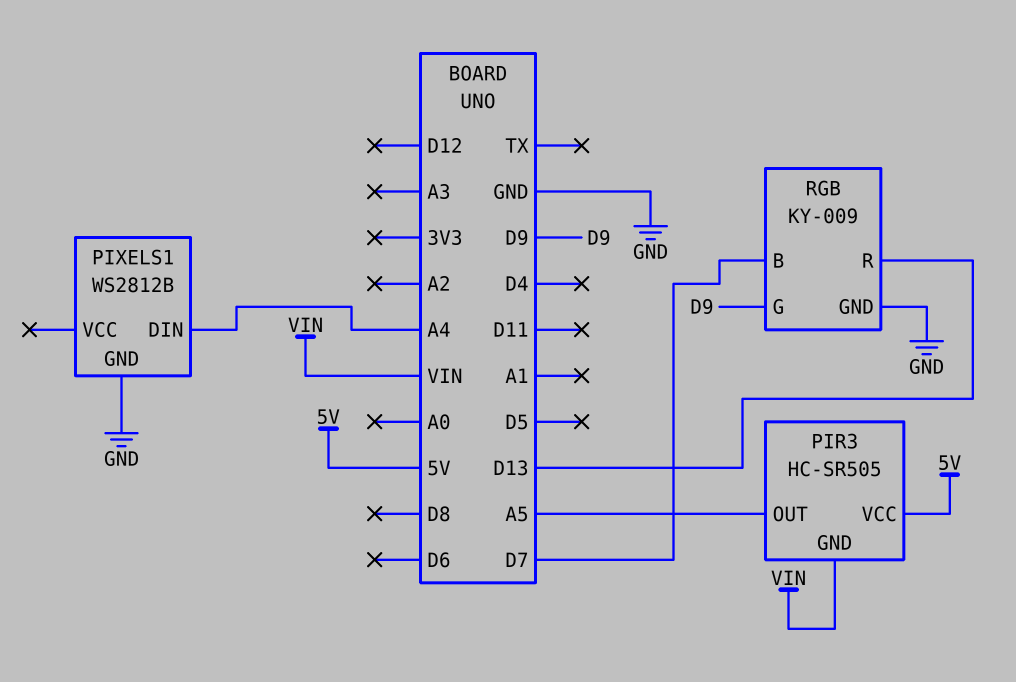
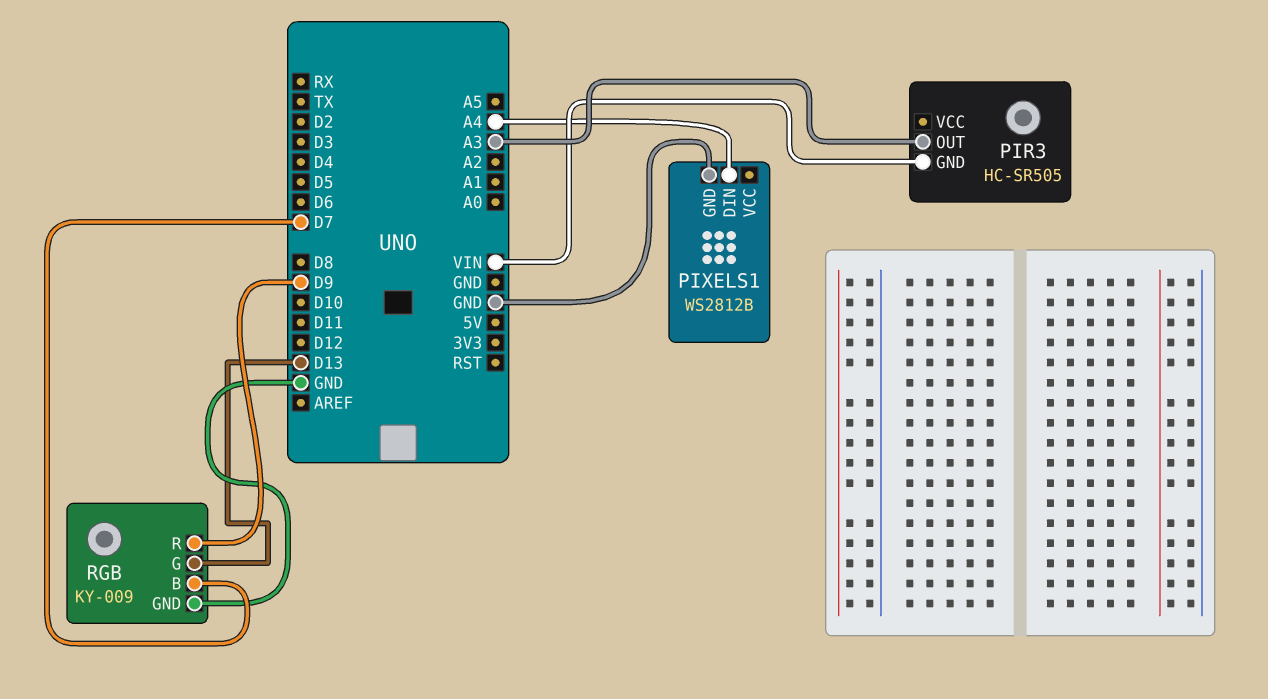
PIR3 pin OUT: A5 -> A3
PIR3 pin VCC: 5V -> none
RGB pin G: D9 -> D13
RGB pin R: D13 -> D9

